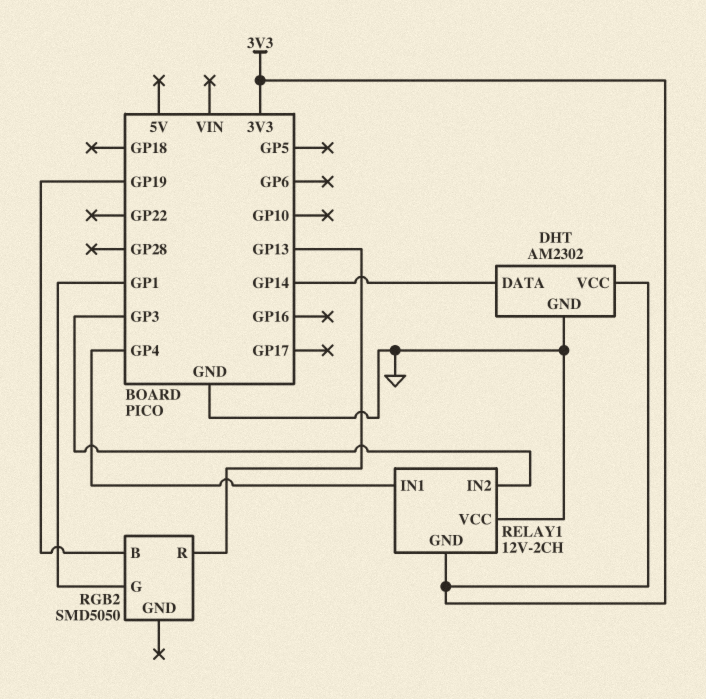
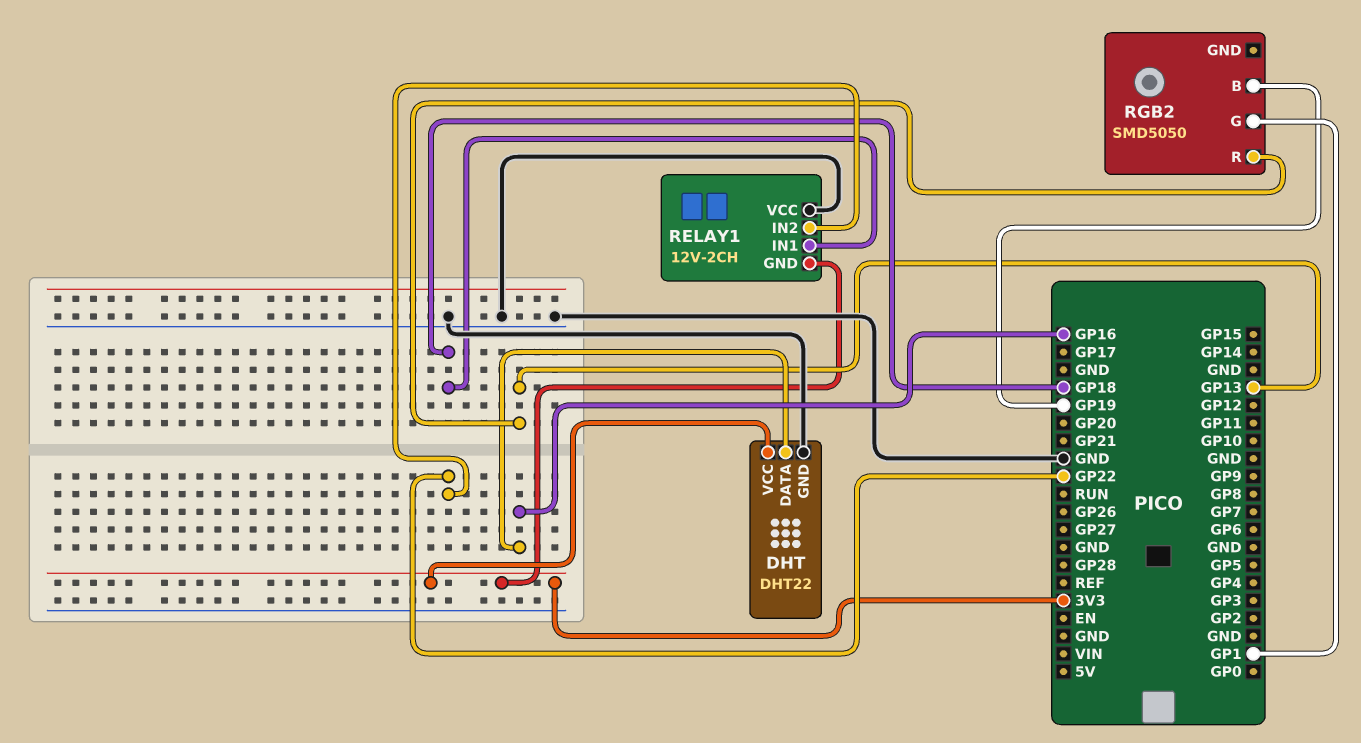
DHT: AM2302 -> DHT22
DHT pin DATA: GP14 -> GP16
RELAY1 pin IN1: GP4 -> GP18
RELAY1 pin IN2: GP3 -> GP22

